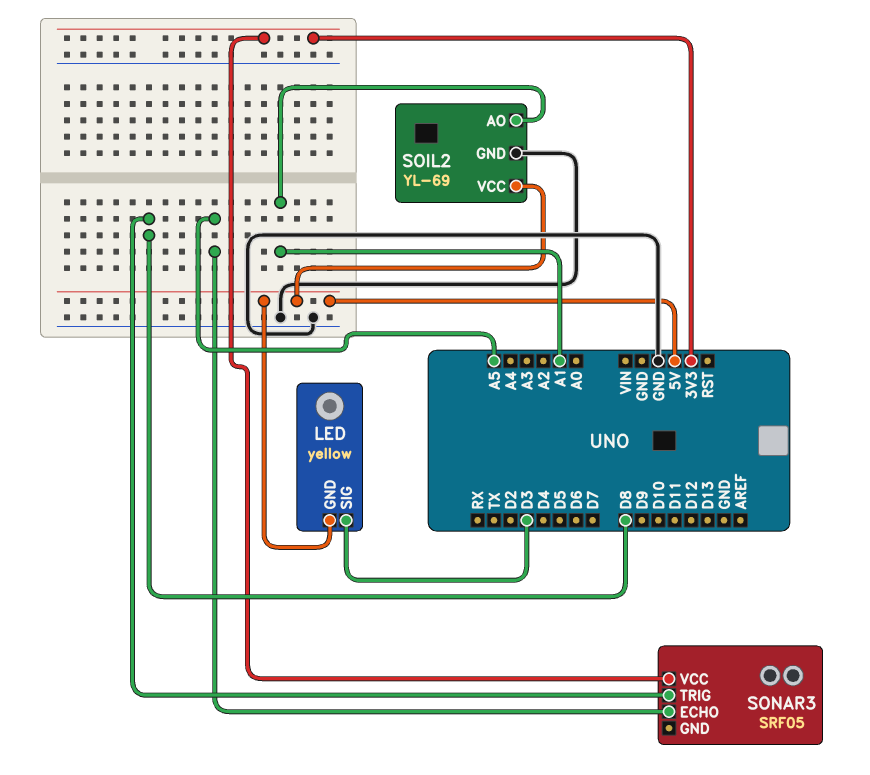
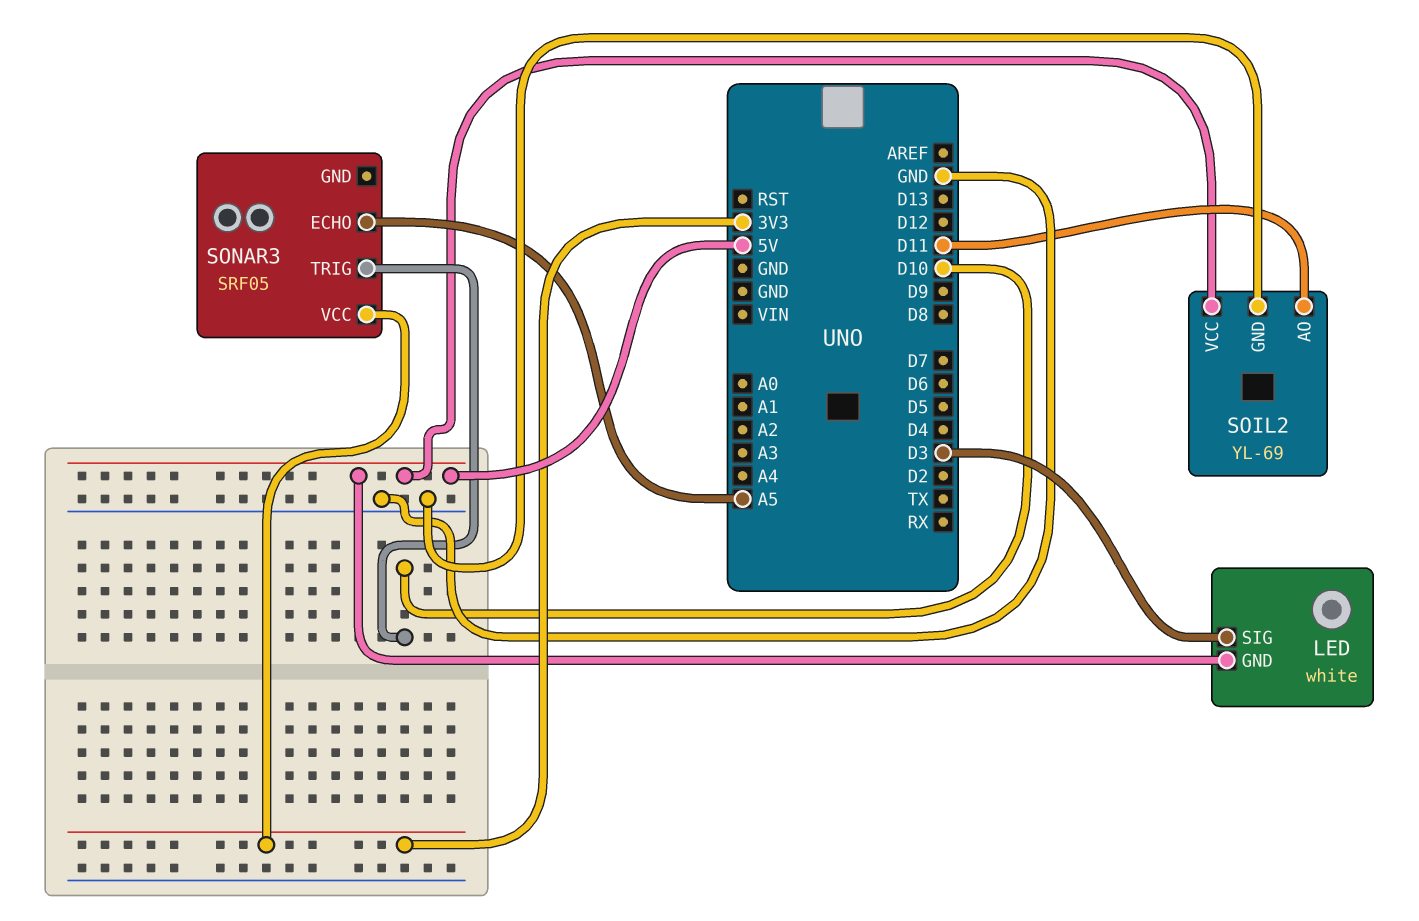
LED: yellow -> white
SOIL2 pin AO: A1 -> D11
SONAR3 pin TRIG: D8 -> D10

